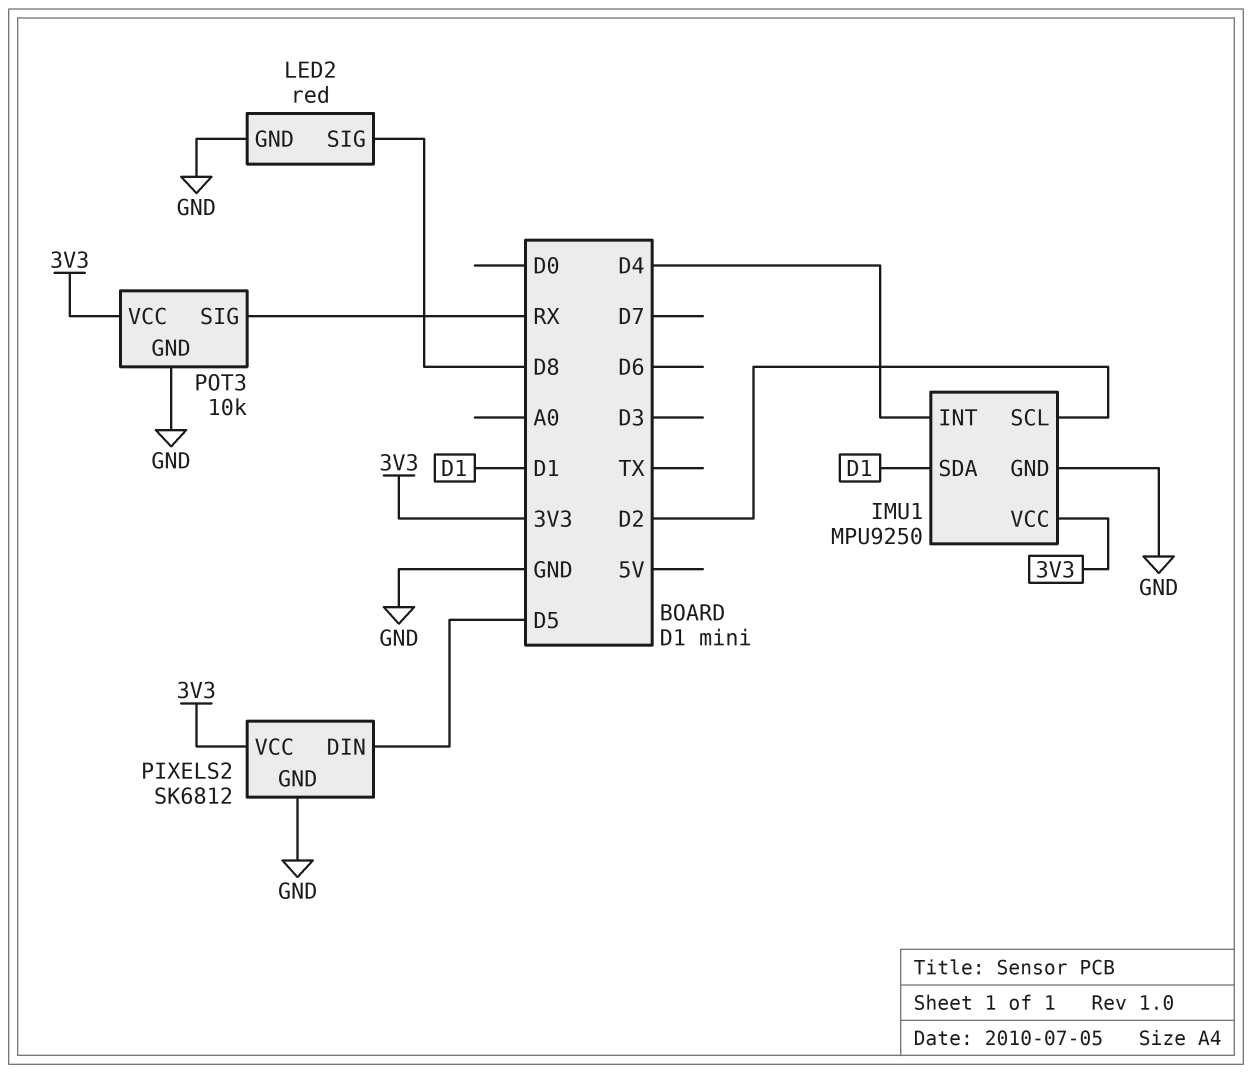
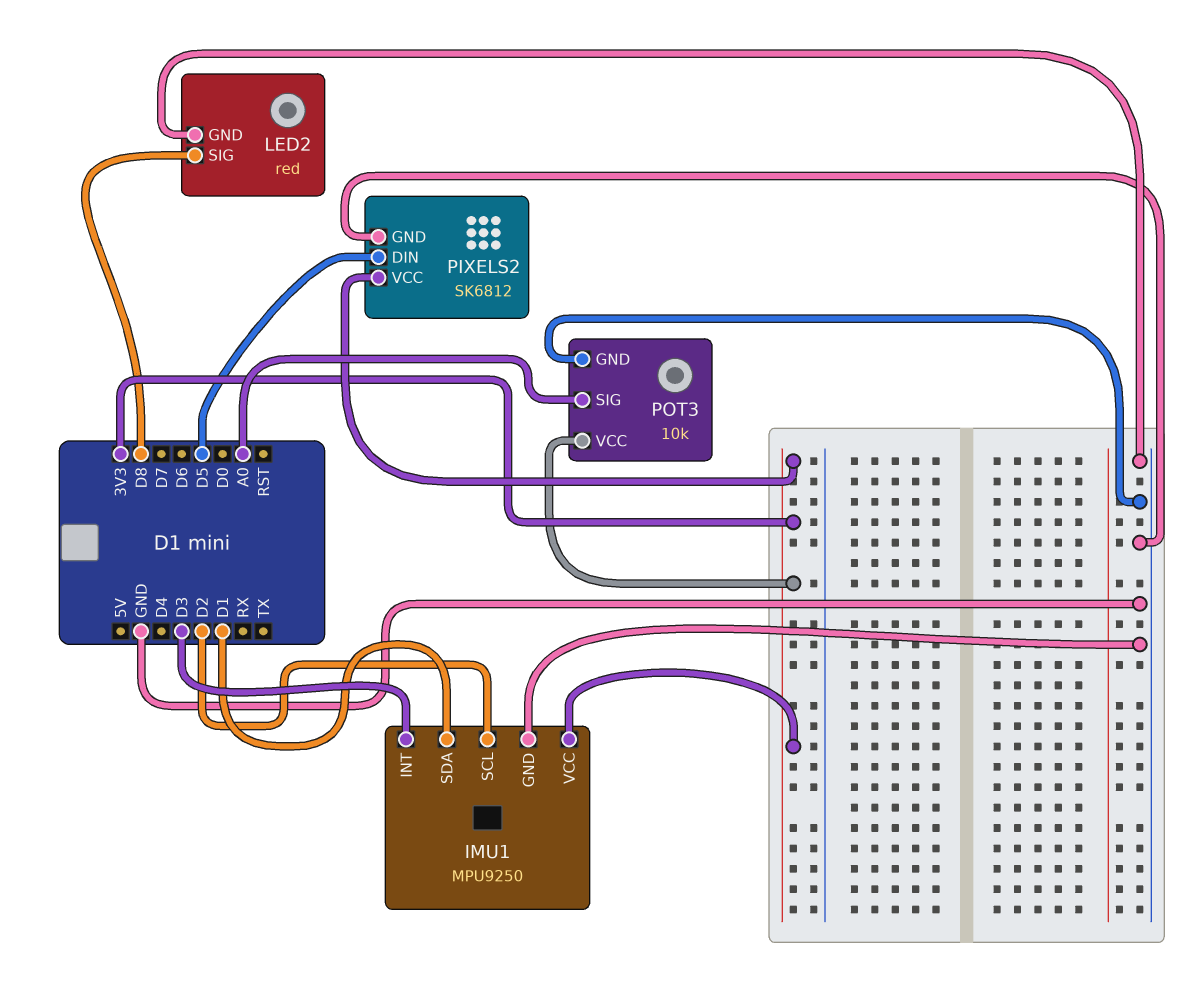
IMU1 pin INT: D4 -> D3
POT3 pin SIG: RX -> A0

